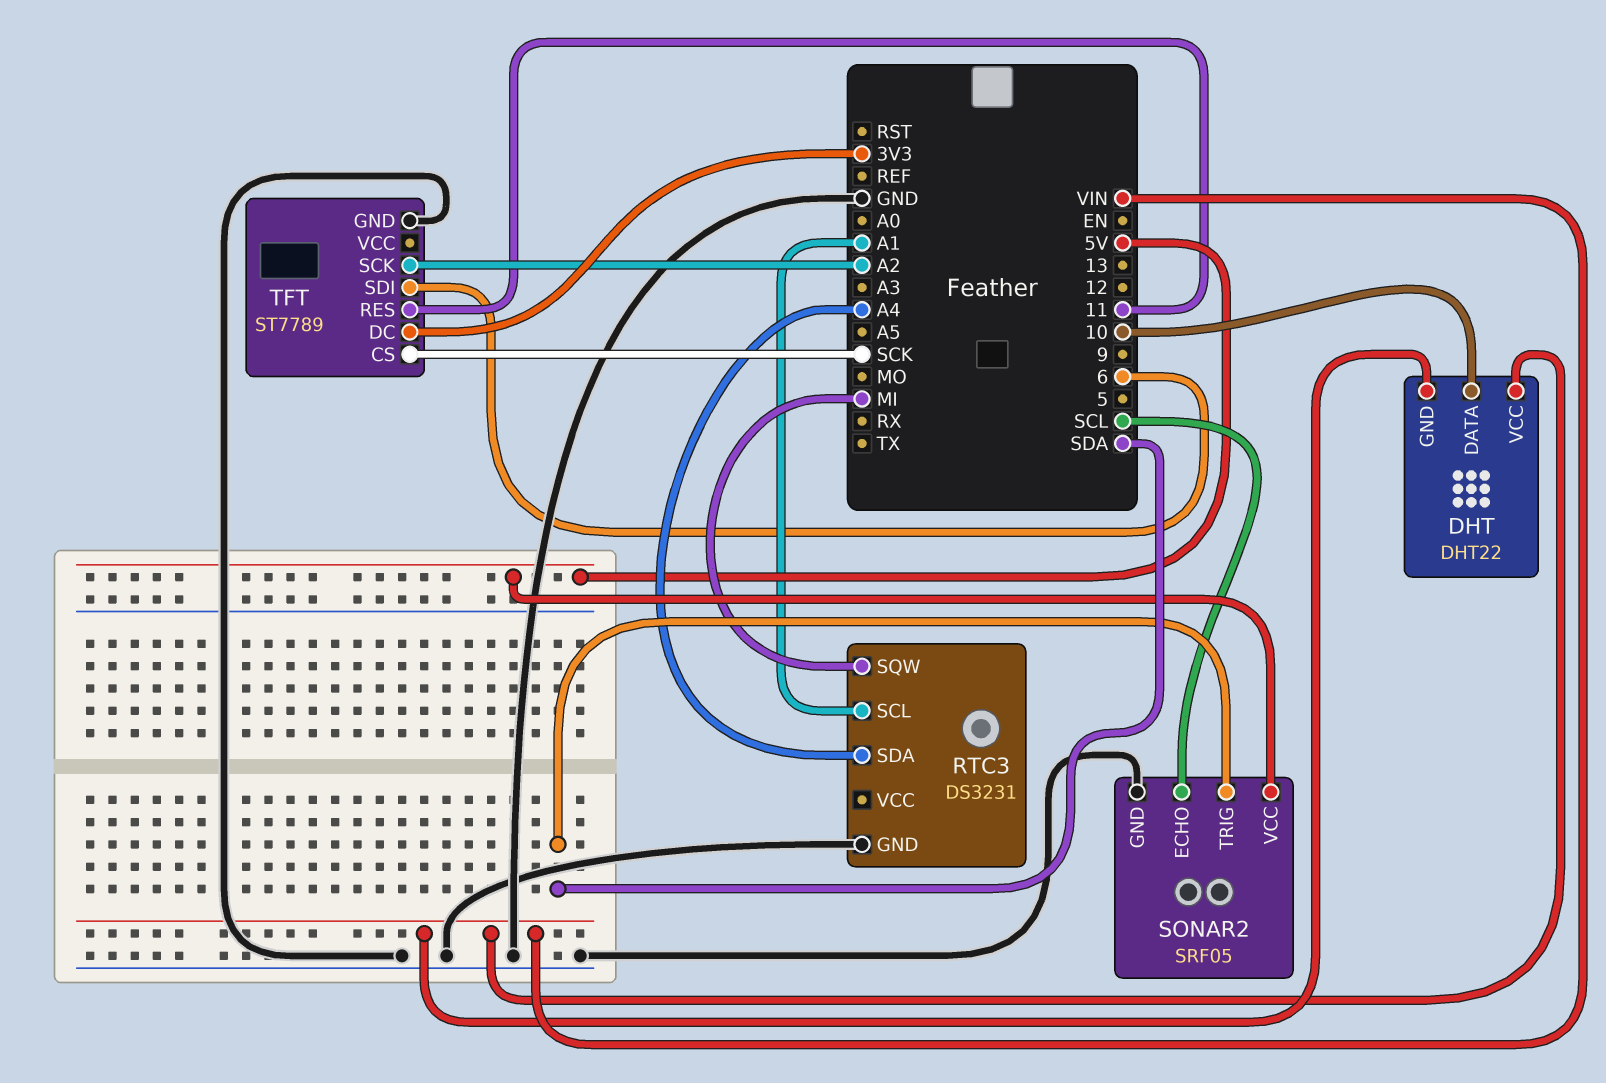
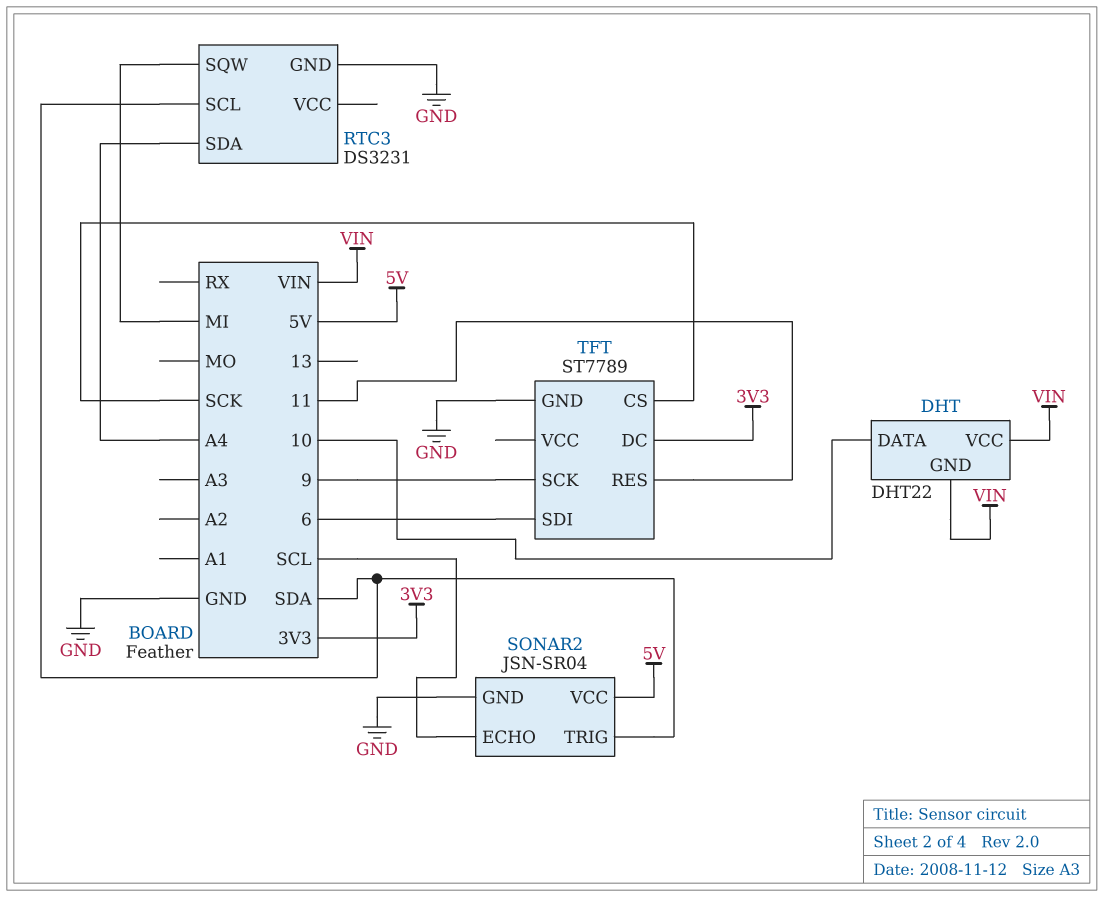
RTC3 pin SCL: A1 -> SDA
SONAR2: SRF05 -> JSN-SR04
TFT pin SCK: A2 -> 9

